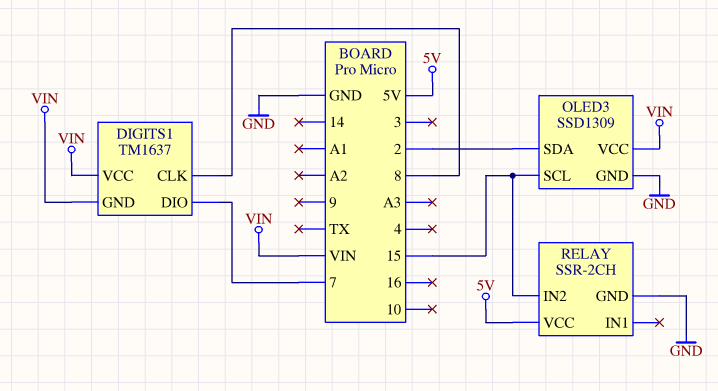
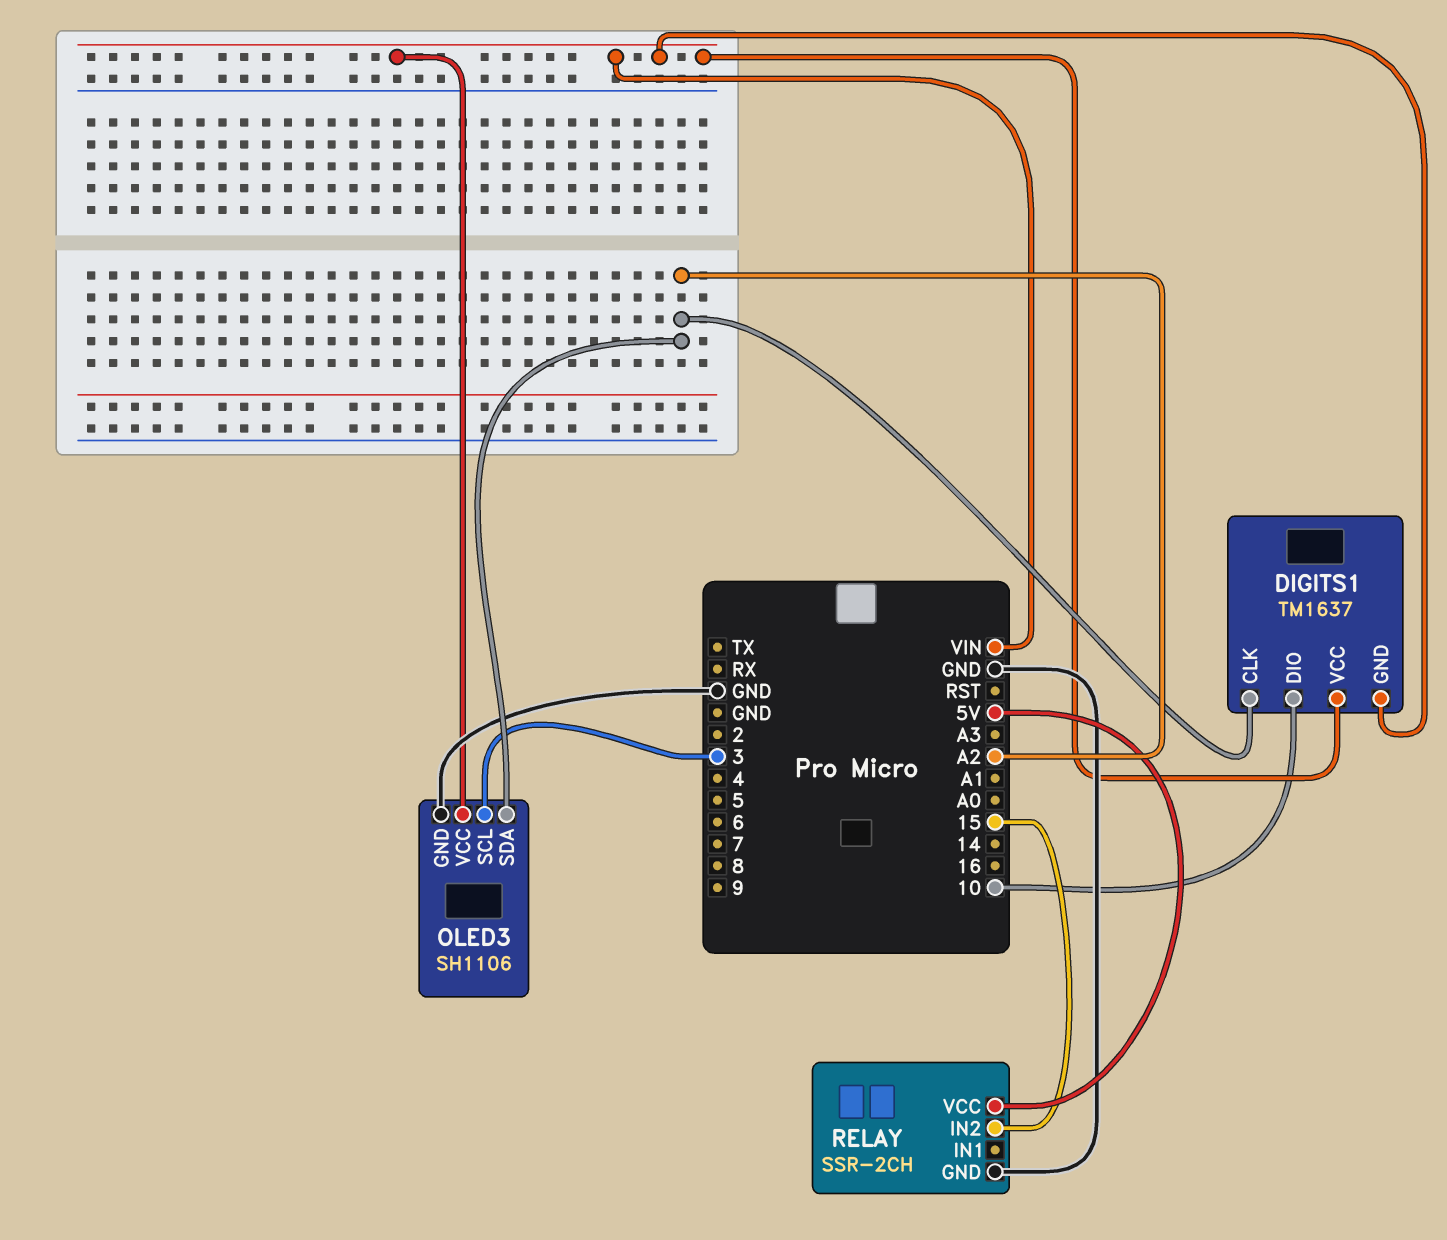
DIGITS1 pin CLK: 8 -> A2
DIGITS1 pin DIO: 7 -> 10
OLED3: SSD1309 -> SH1106
OLED3 pin SCL: 15 -> 3
OLED3 pin SDA: 2 -> A2

